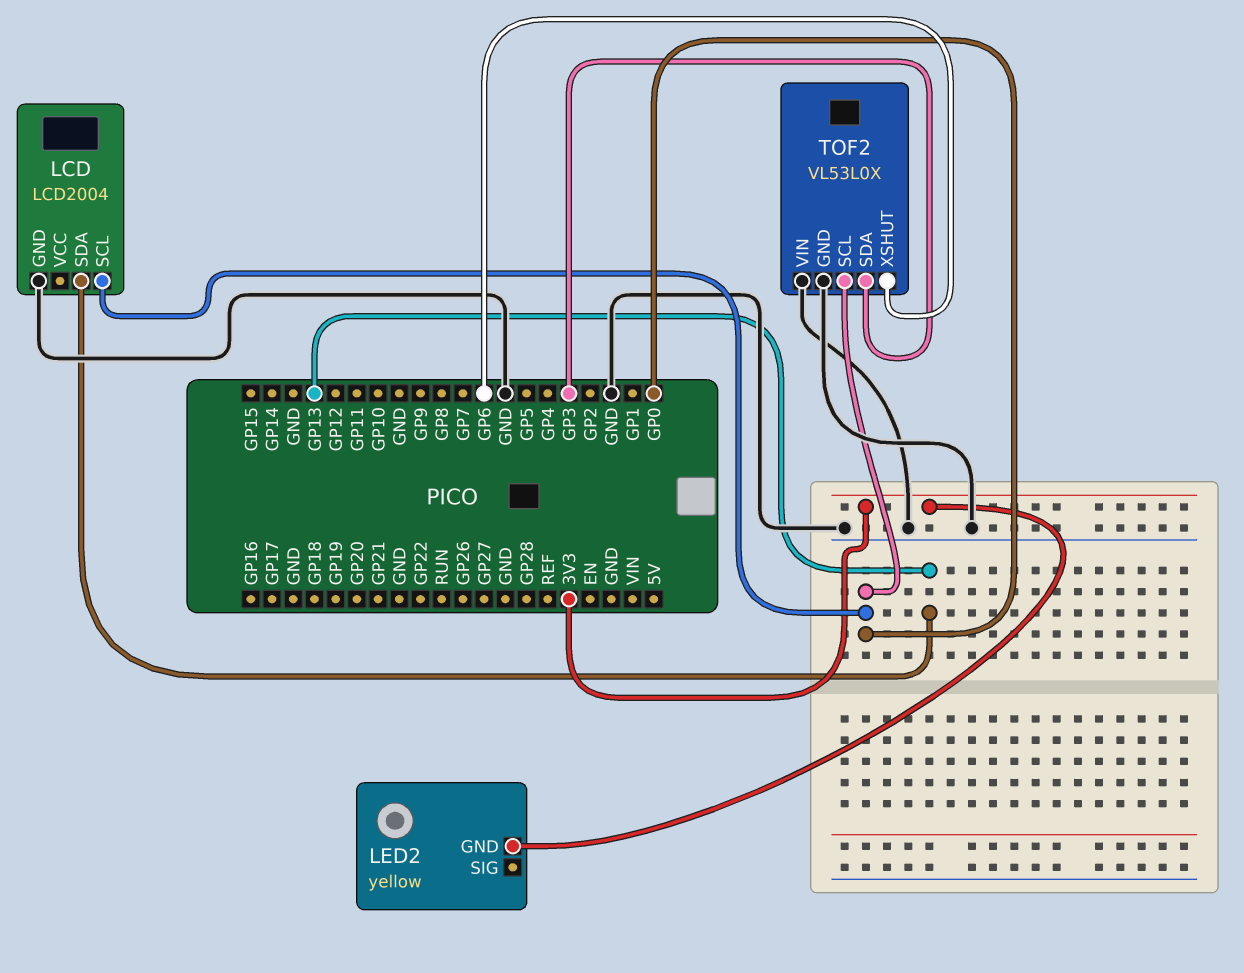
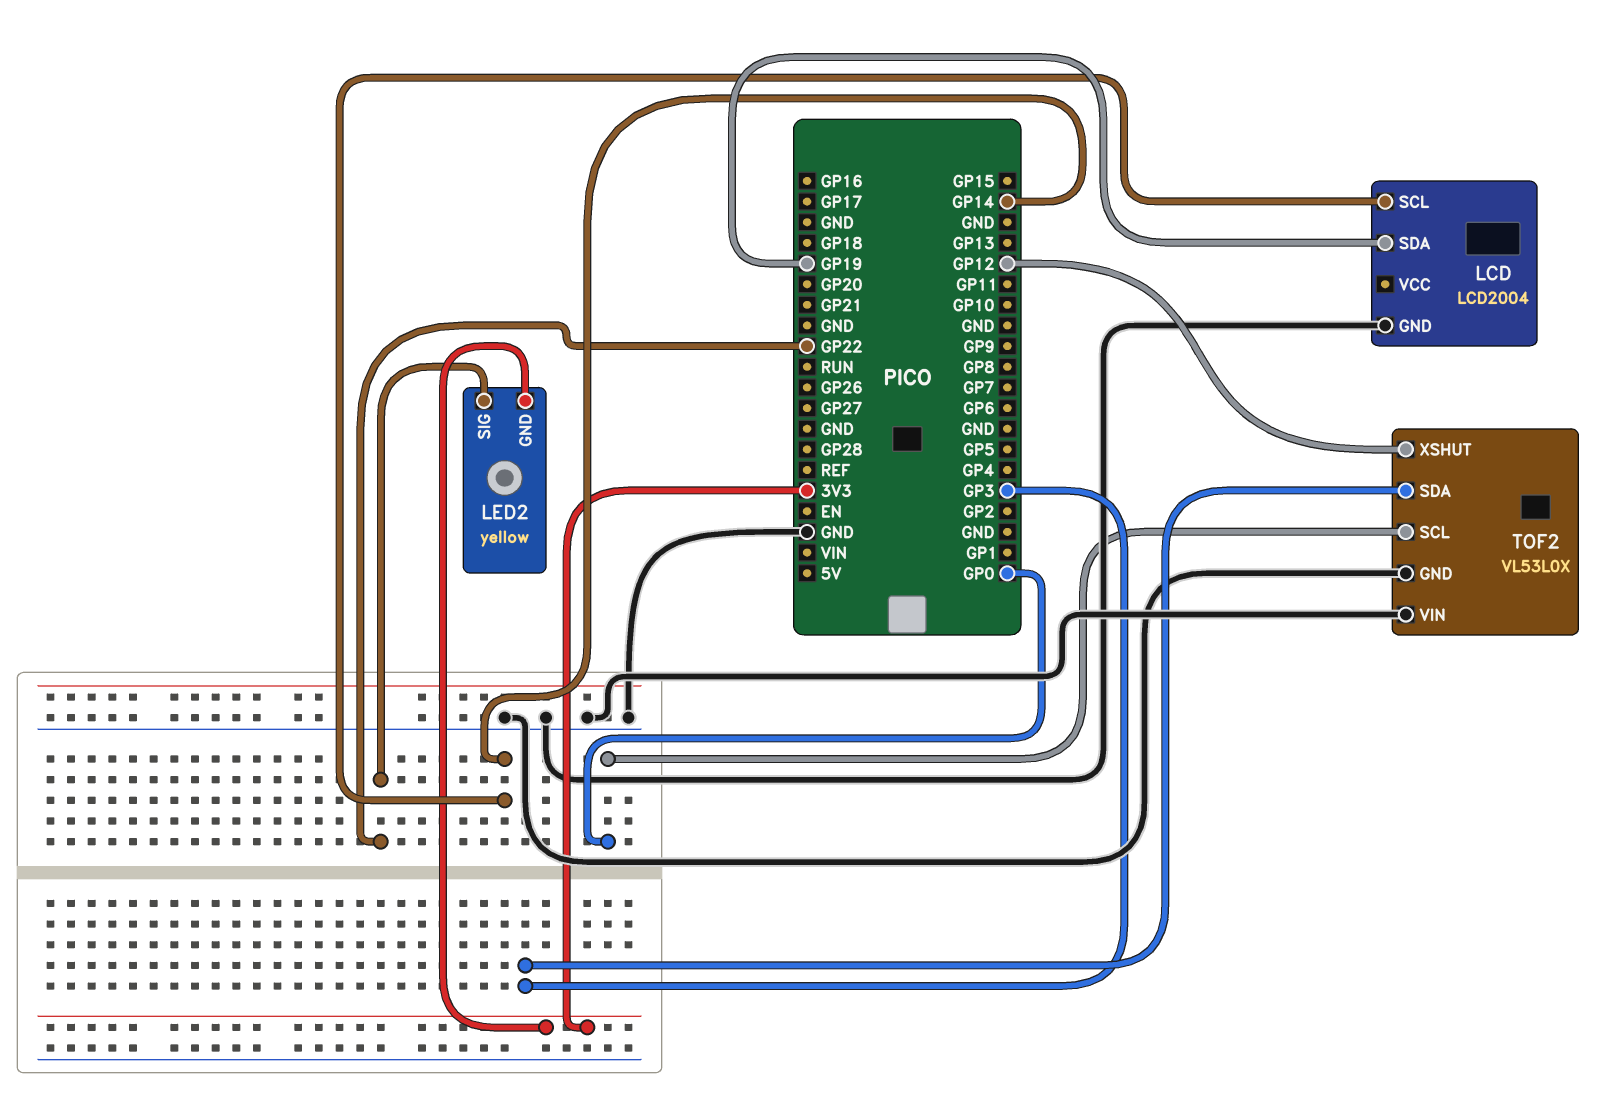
LCD pin SCL: GP0 -> GP14
LCD pin SDA: GP13 -> GP19
LED2 pin SIG: none -> GP22
TOF2 pin XSHUT: GP6 -> GP12

